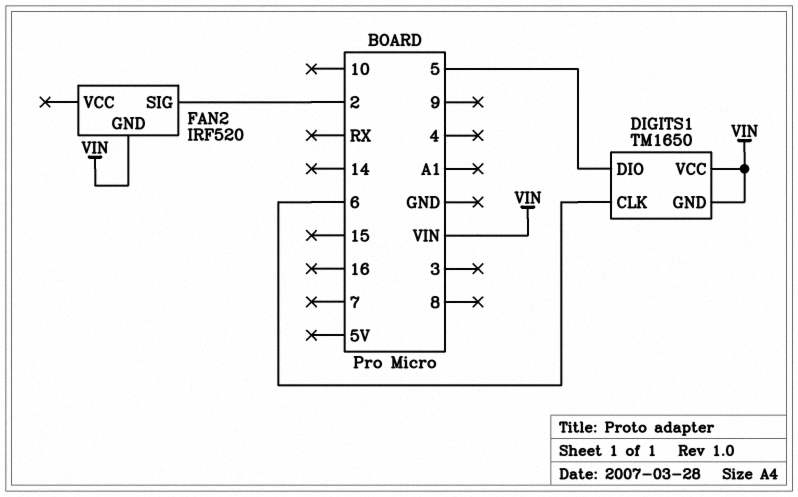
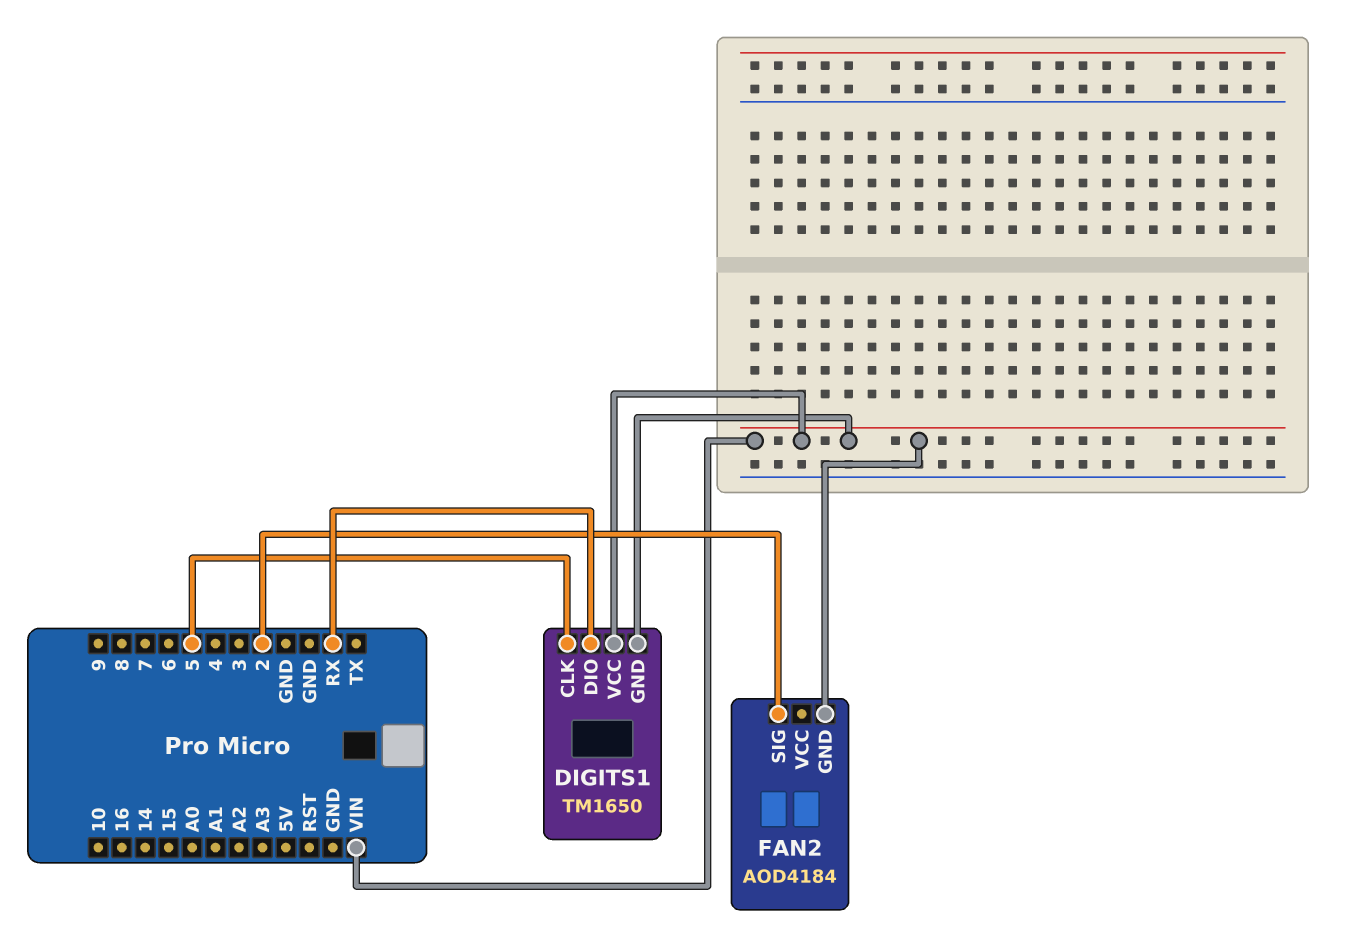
DIGITS1 pin CLK: 6 -> 5
DIGITS1 pin DIO: 5 -> RX
FAN2: IRF520 -> AOD4184

